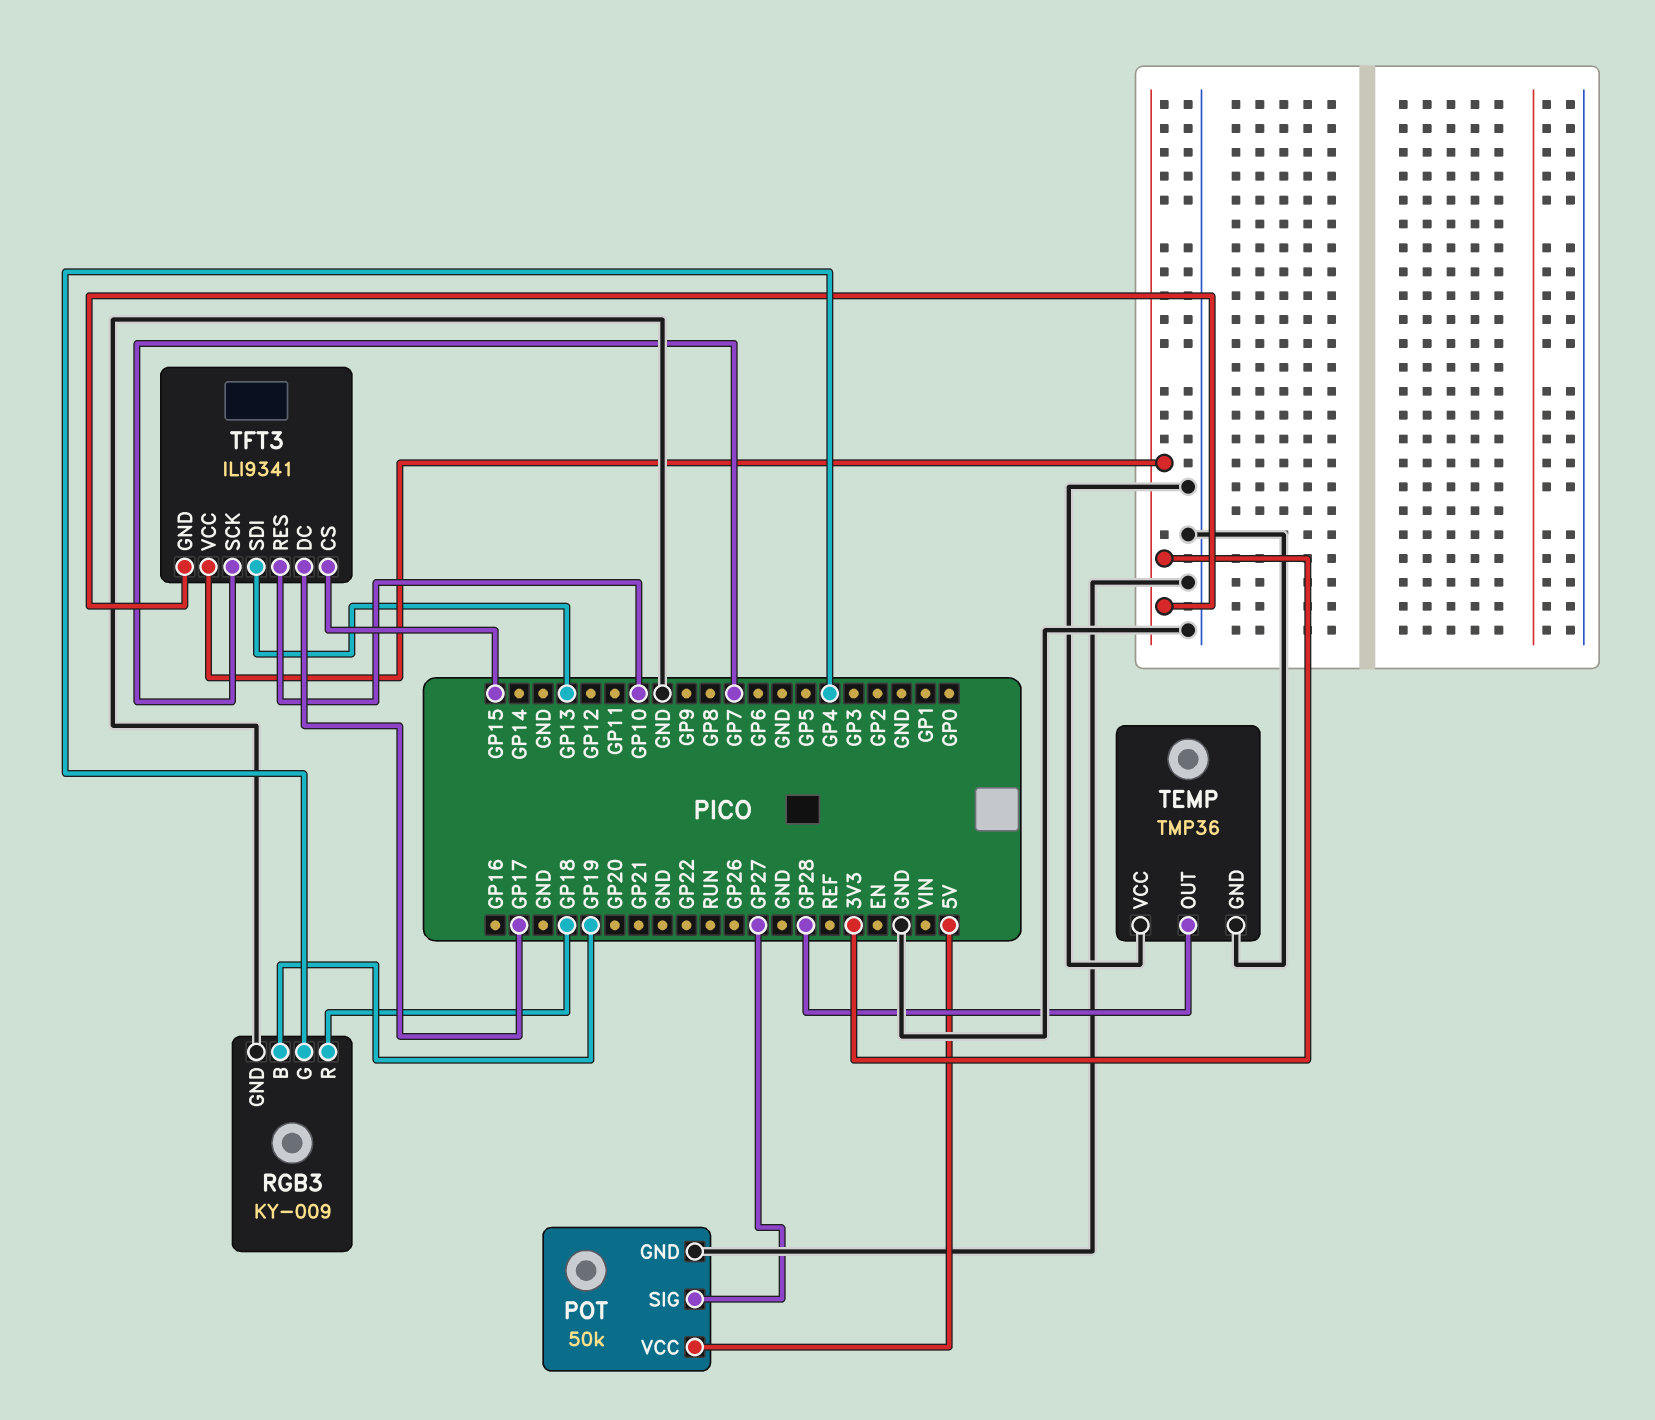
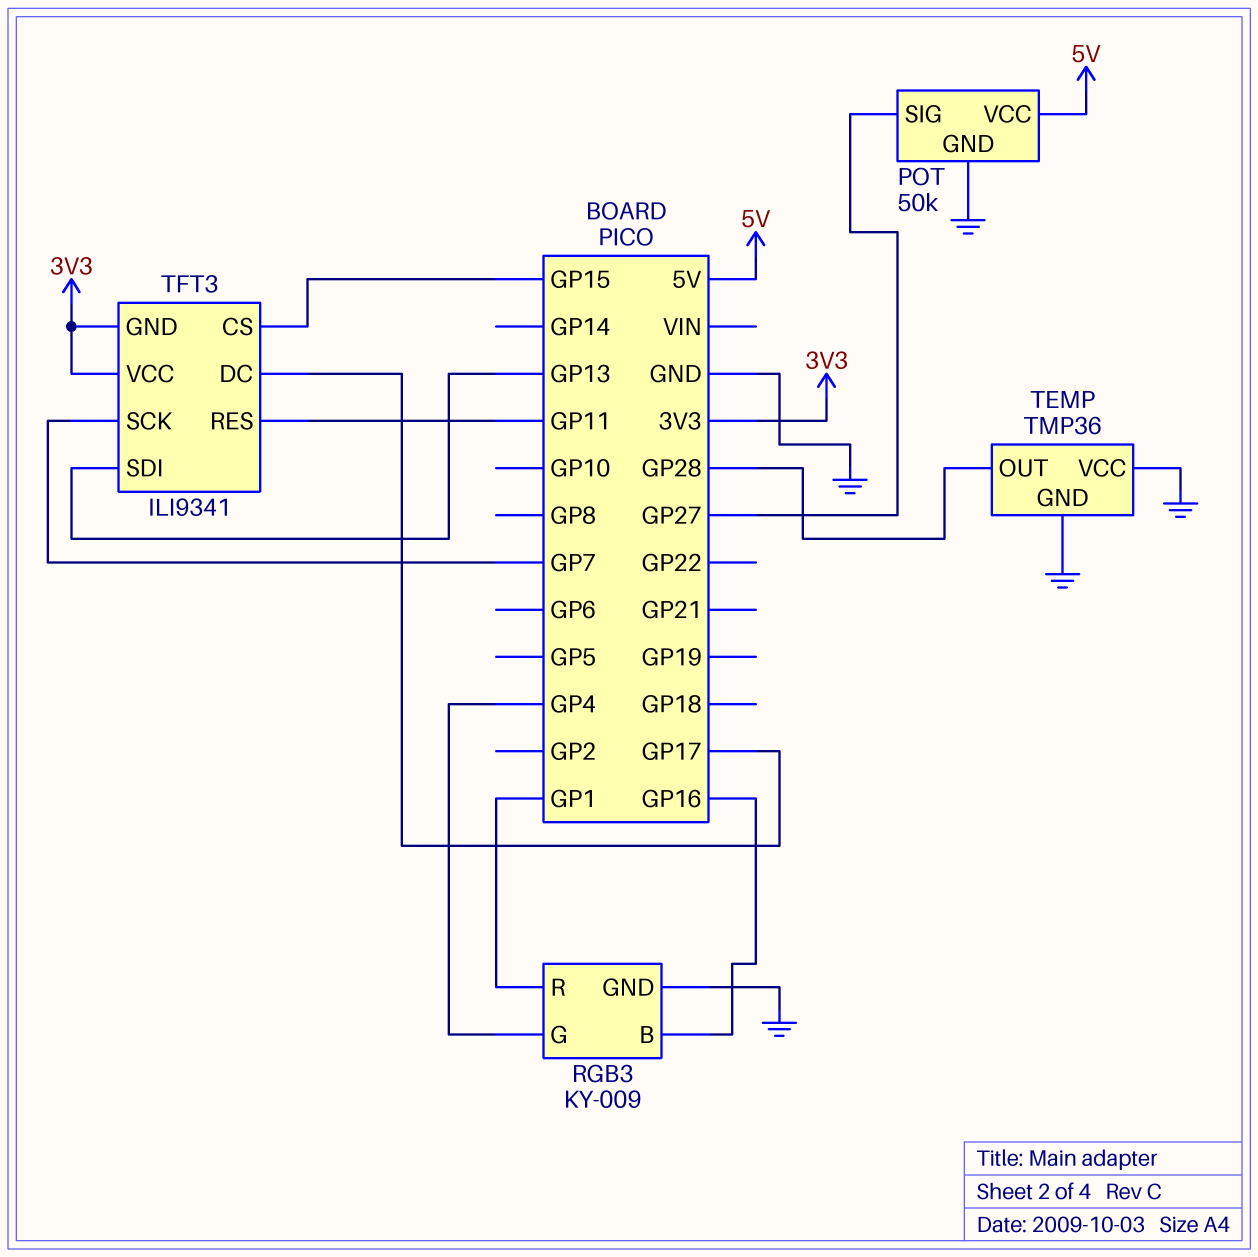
RGB3 pin B: GP19 -> GP16
RGB3 pin R: GP18 -> GP1
TFT3 pin RES: GP10 -> GP11

